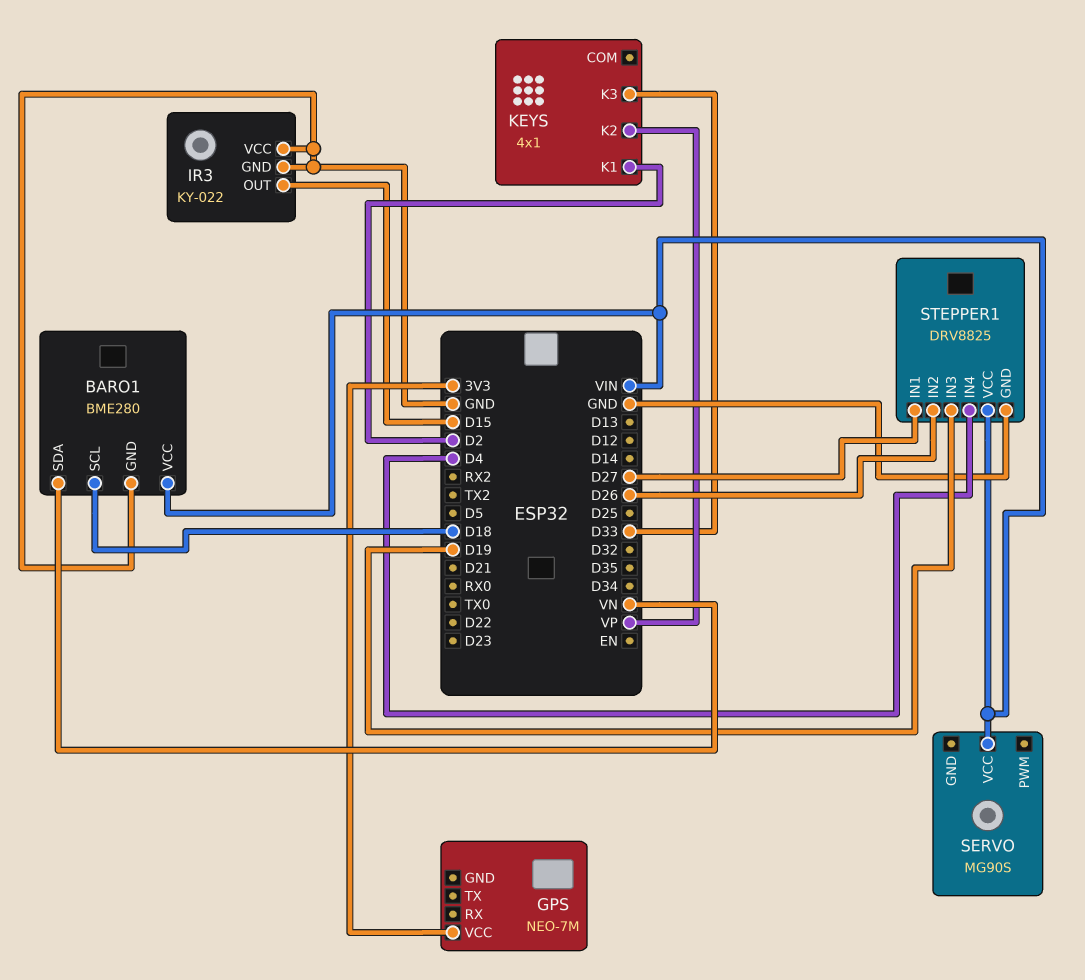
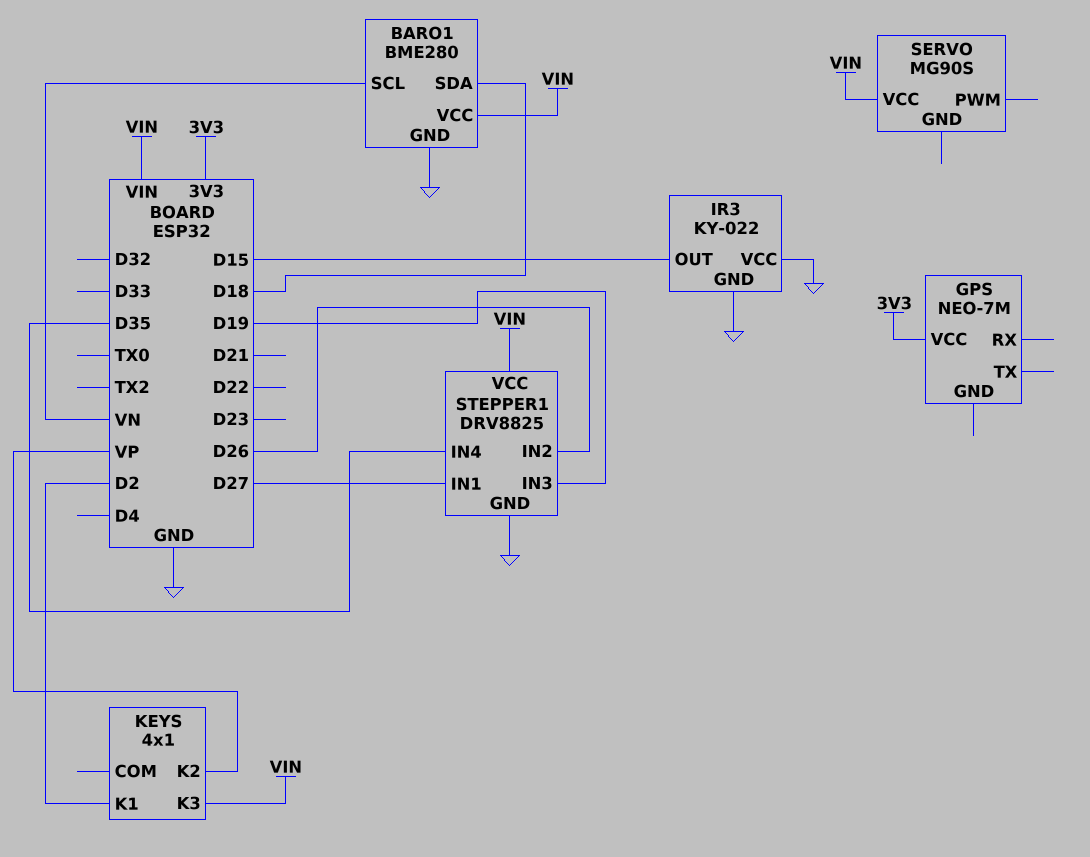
BARO1 pin SCL: D18 -> VN
BARO1 pin SDA: VN -> D18
KEYS pin K3: D33 -> VIN
STEPPER1 pin IN4: D4 -> D35

